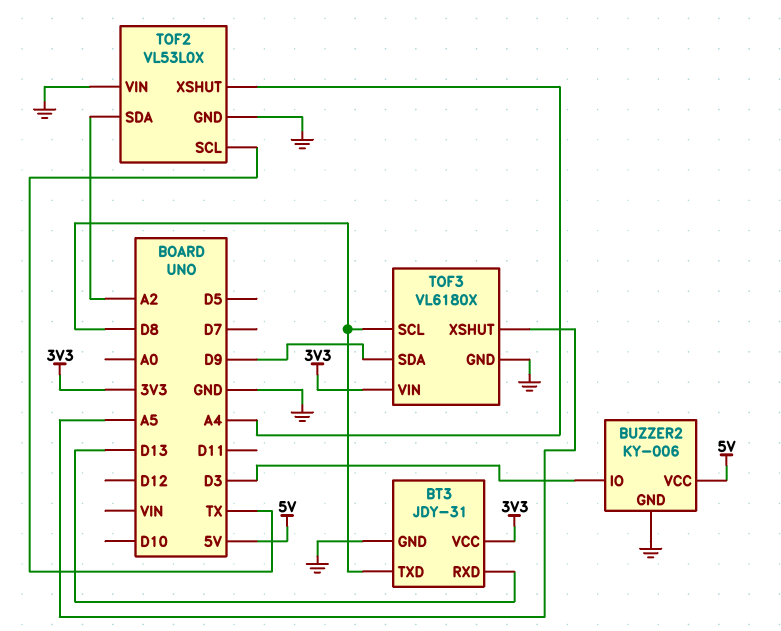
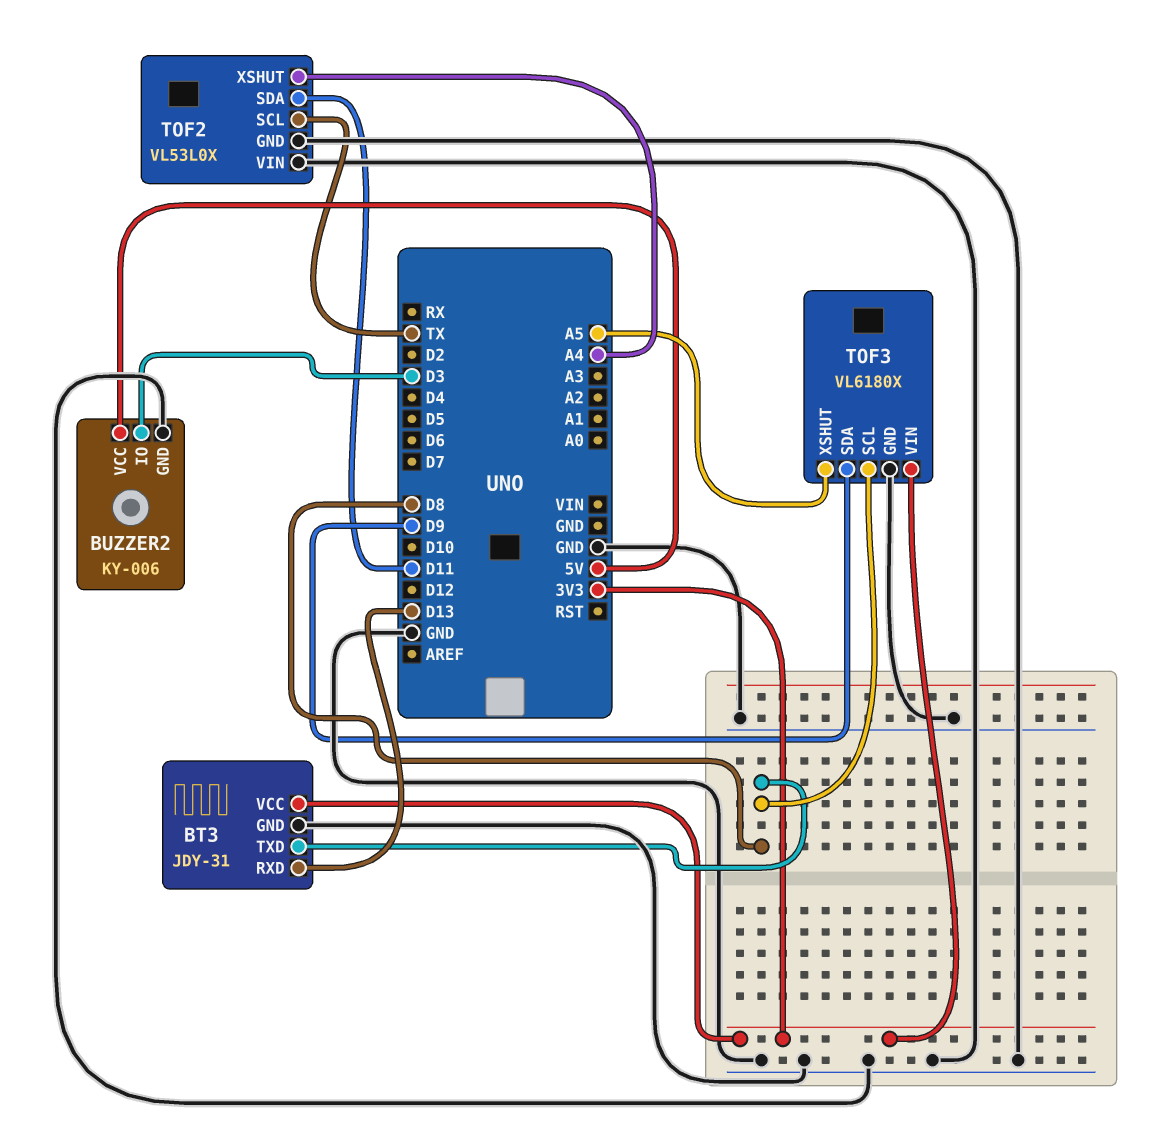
TOF2 pin SDA: A2 -> D11

